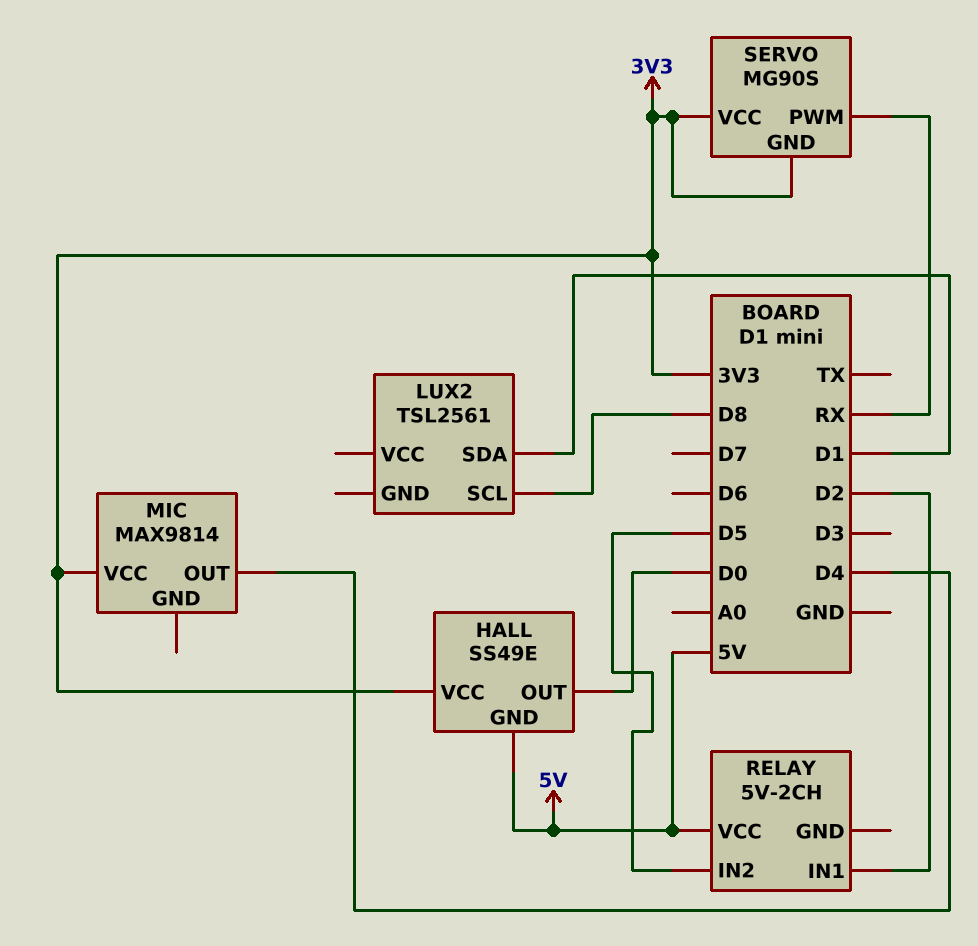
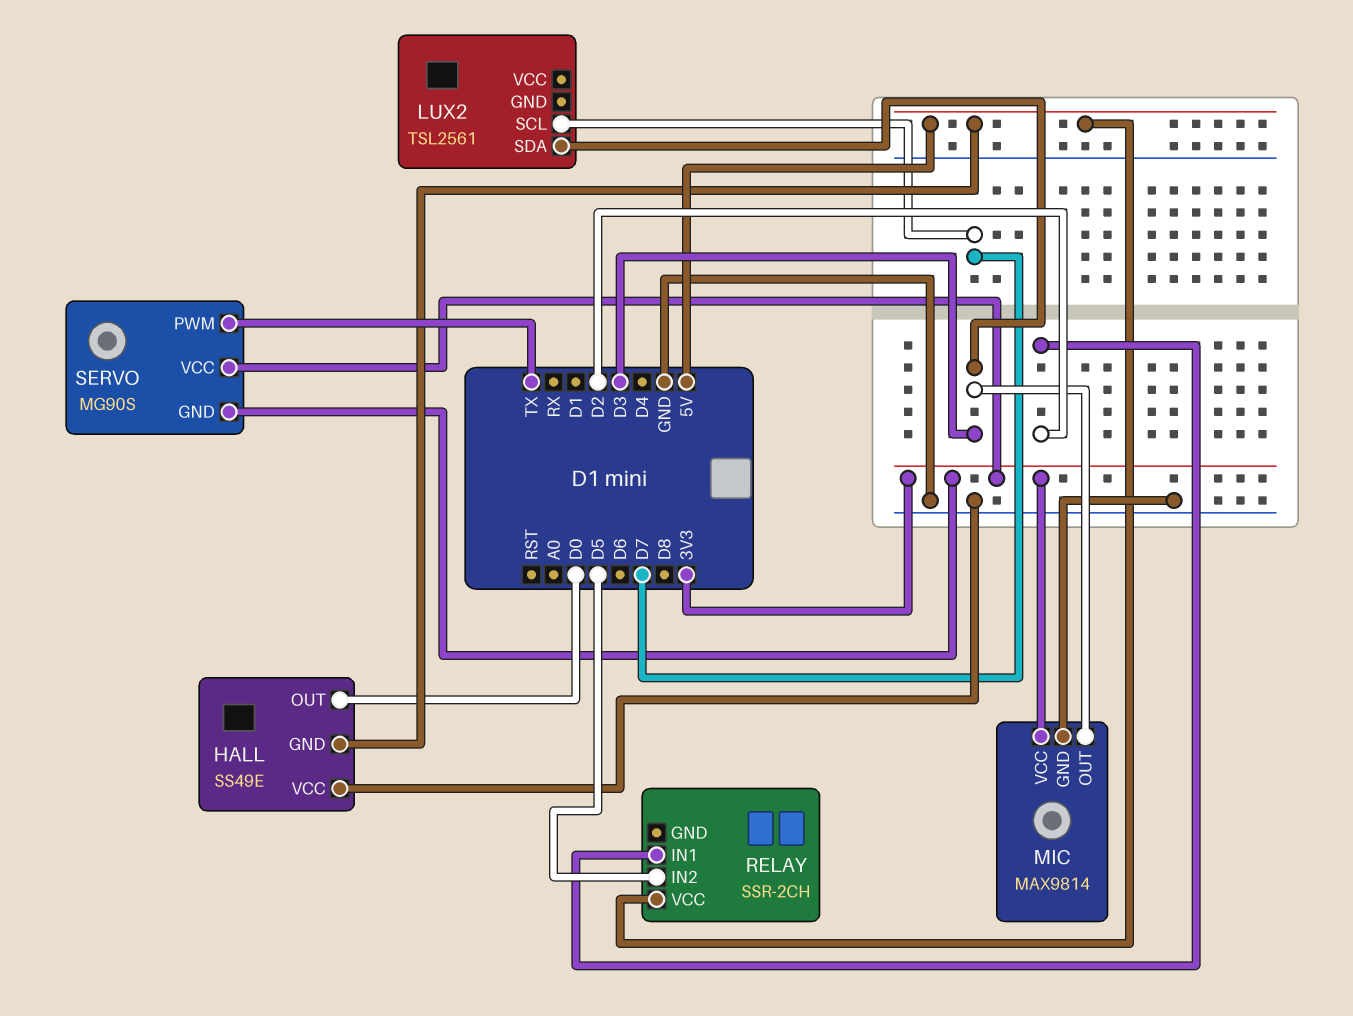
HALL pin VCC: 3V3 -> GND
LUX2 pin SCL: D8 -> D7
LUX2 pin SDA: D1 -> D3
MIC pin GND: none -> GND
MIC pin OUT: D4 -> D3
RELAY: 5V-2CH -> SSR-2CH
SERVO pin PWM: RX -> TX

